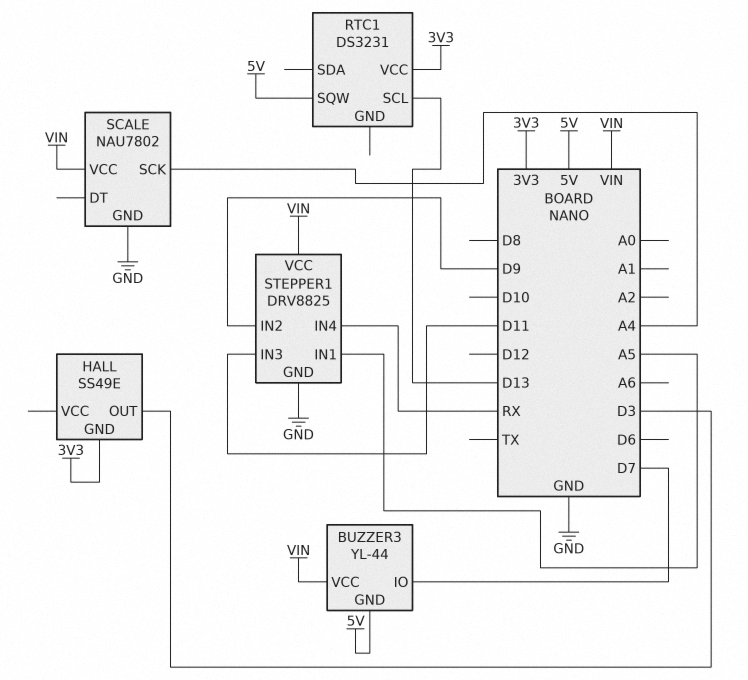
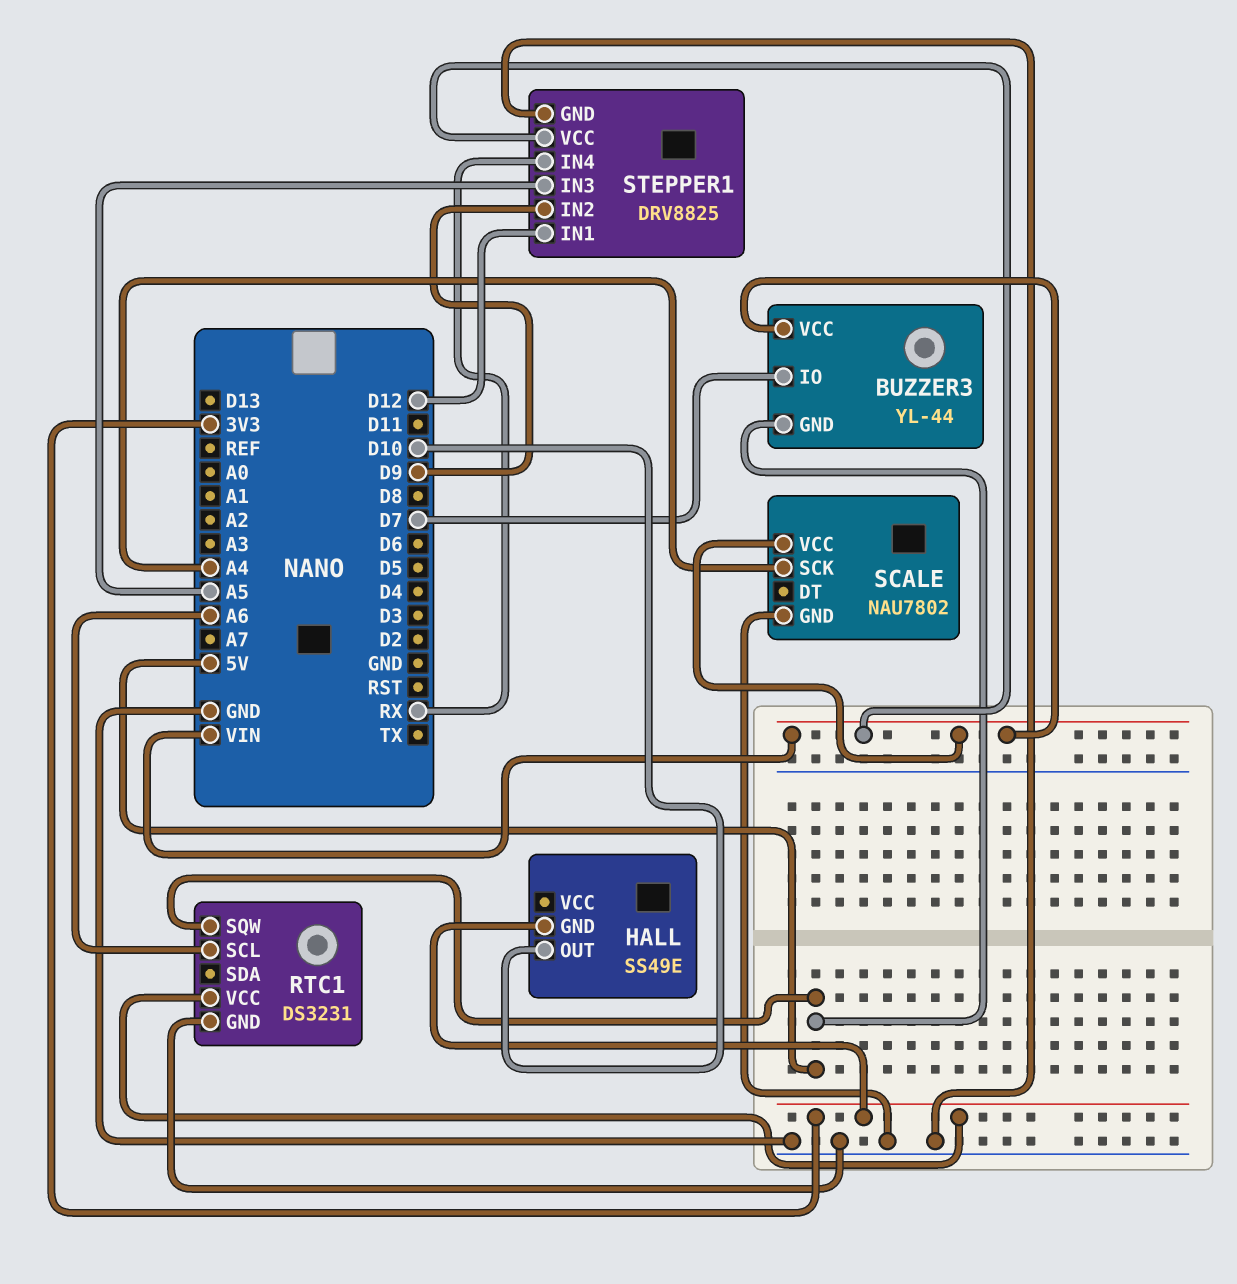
HALL pin OUT: D3 -> D10
RTC1 pin GND: none -> GND
RTC1 pin SCL: D13 -> A6
STEPPER1 pin IN1: A5 -> D12
STEPPER1 pin IN3: D11 -> A5

